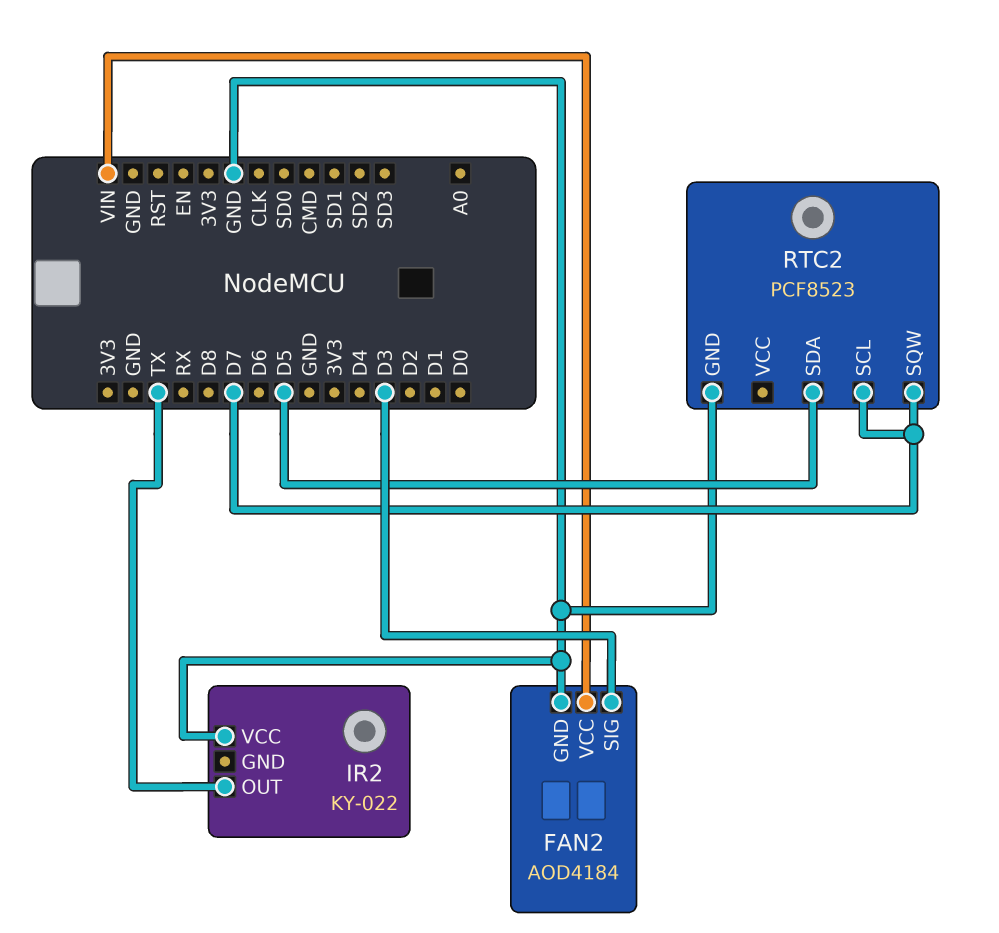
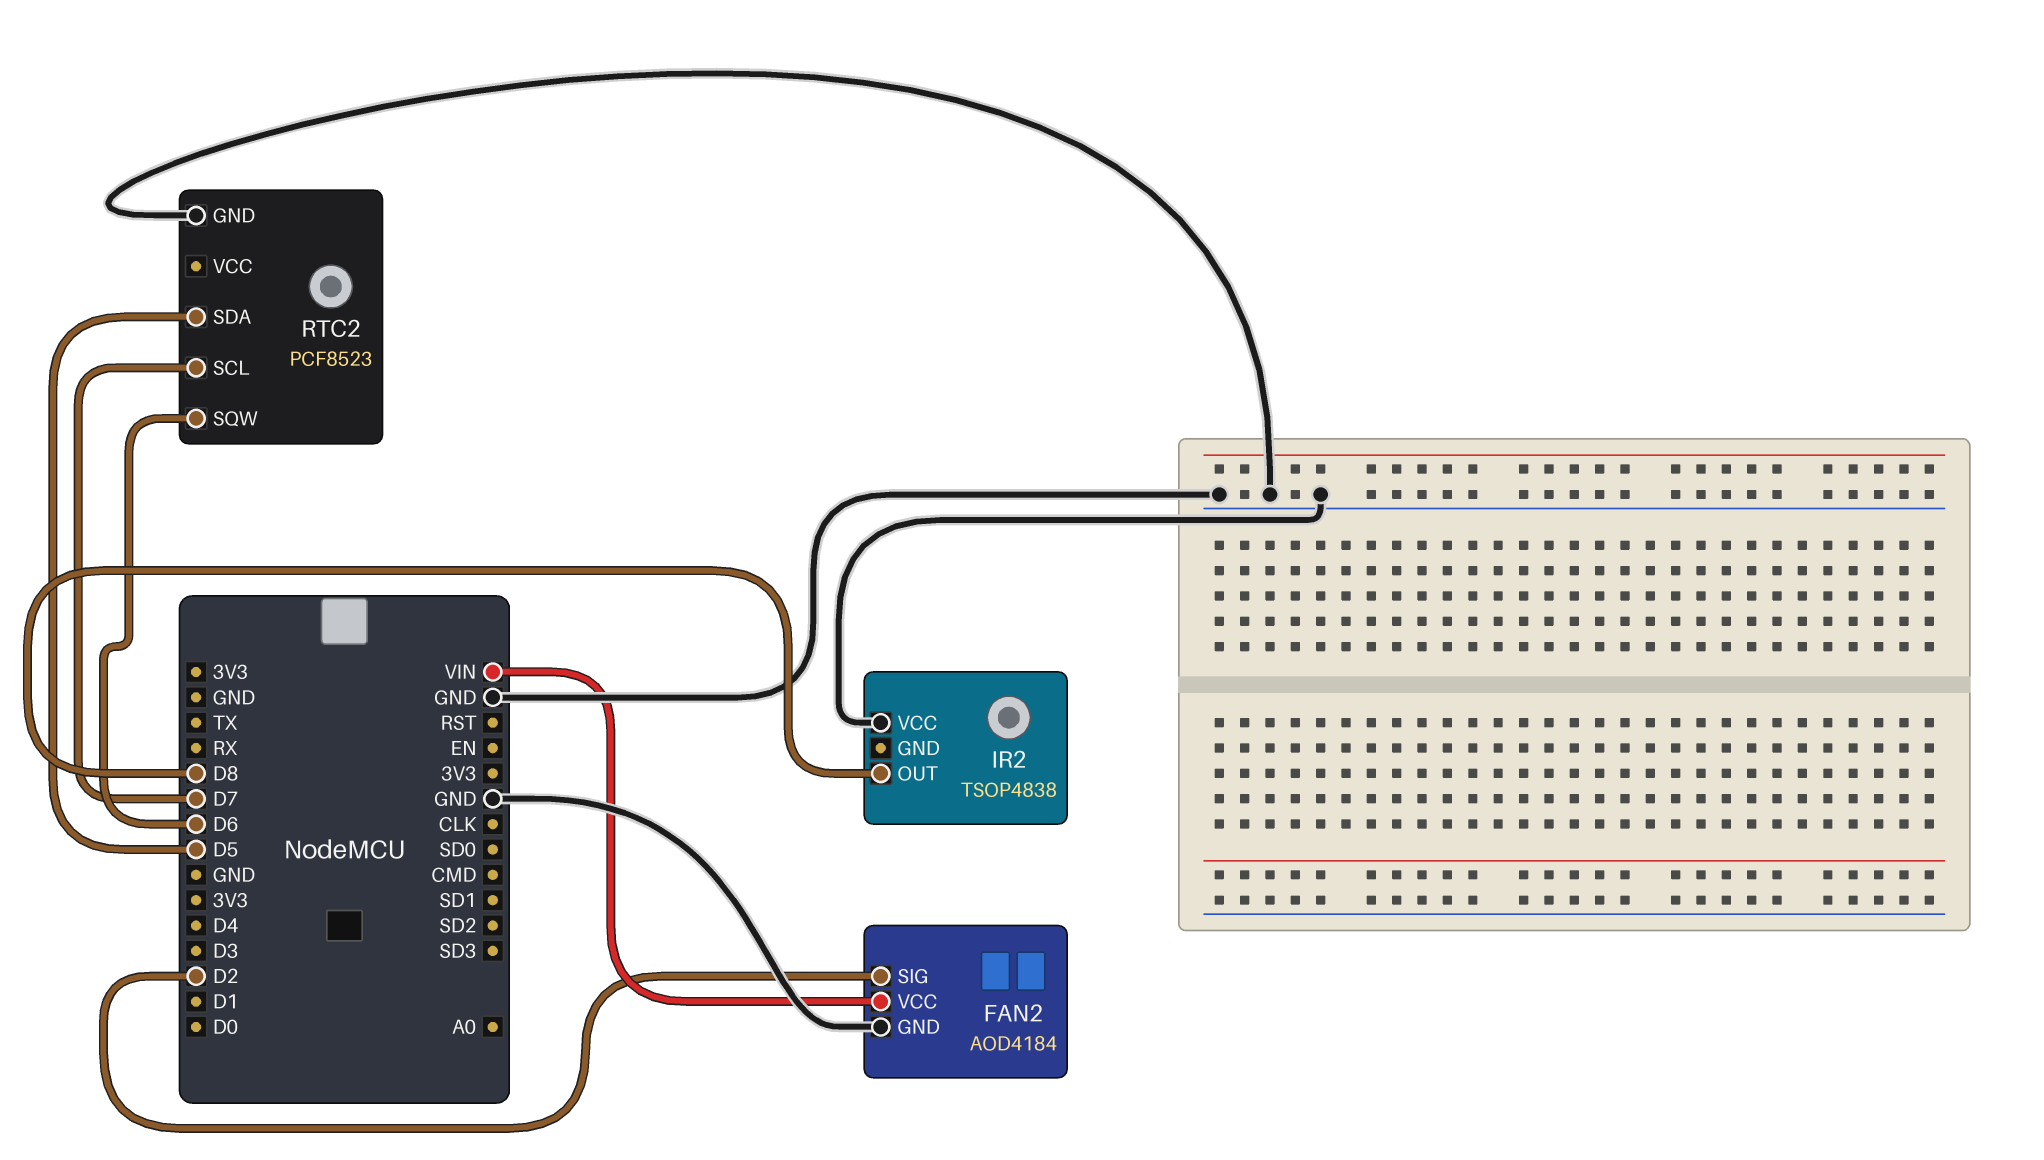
FAN2 pin SIG: D3 -> D2
IR2: KY-022 -> TSOP4838
IR2 pin OUT: TX -> D8
RTC2 pin SQW: D7 -> D6

